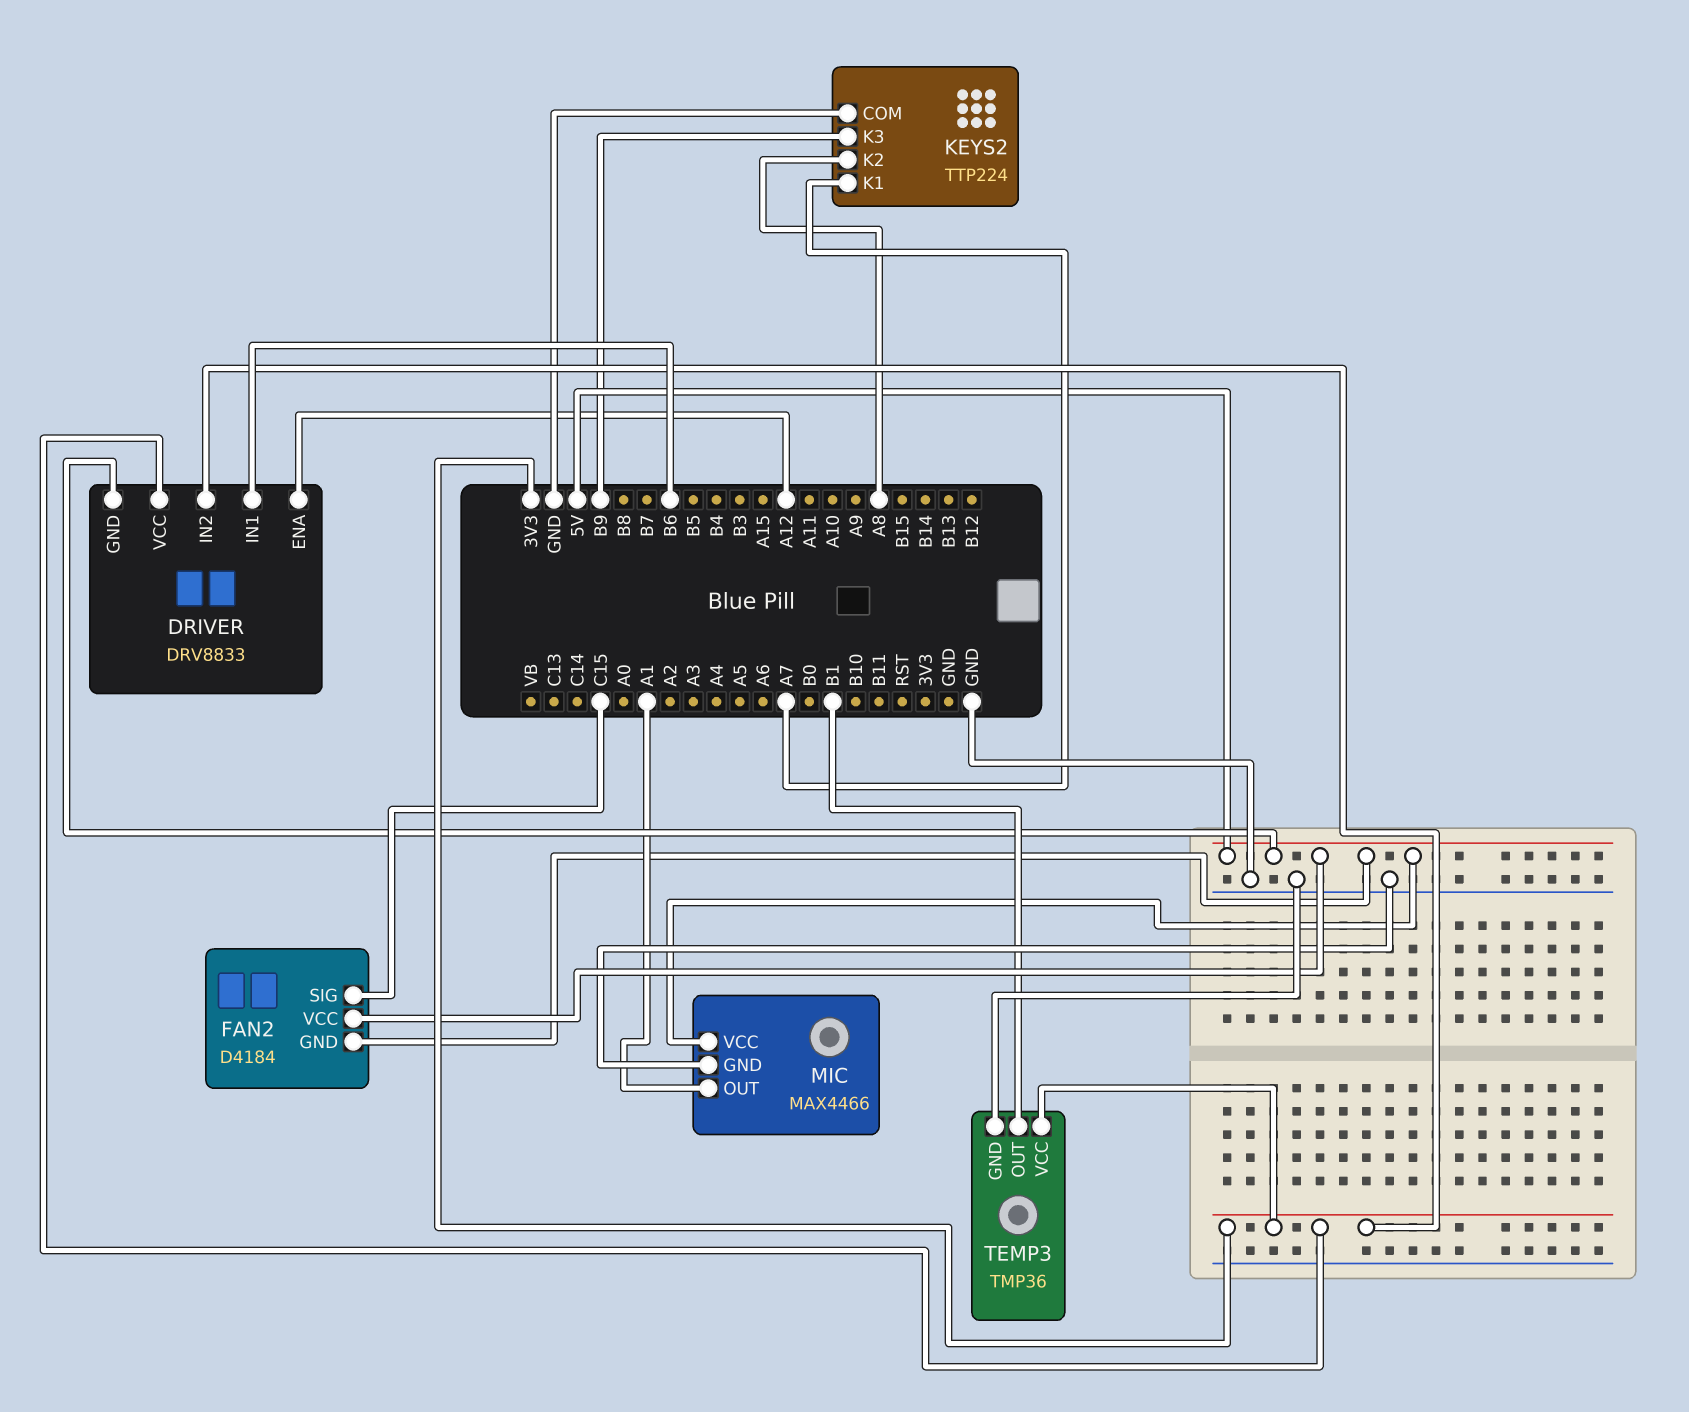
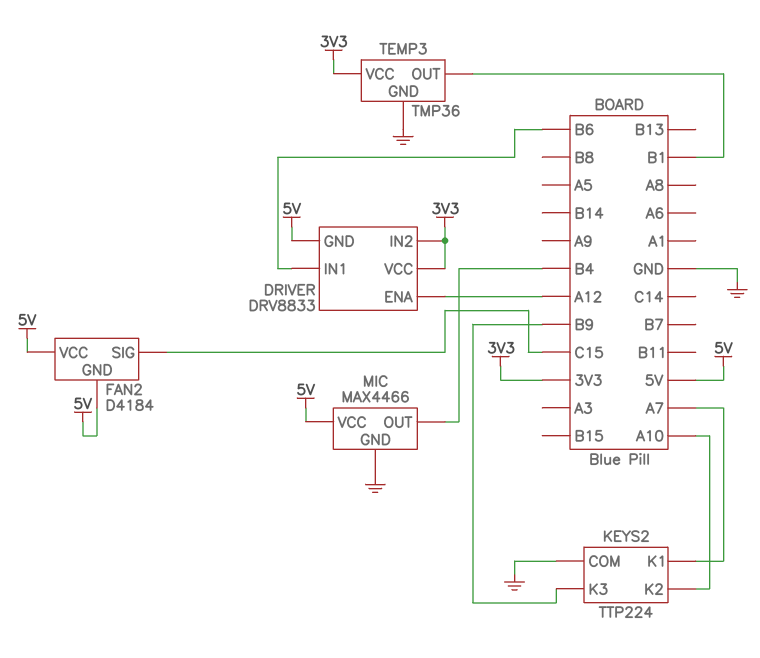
KEYS2 pin K2: A8 -> A10
MIC pin OUT: A1 -> B4

